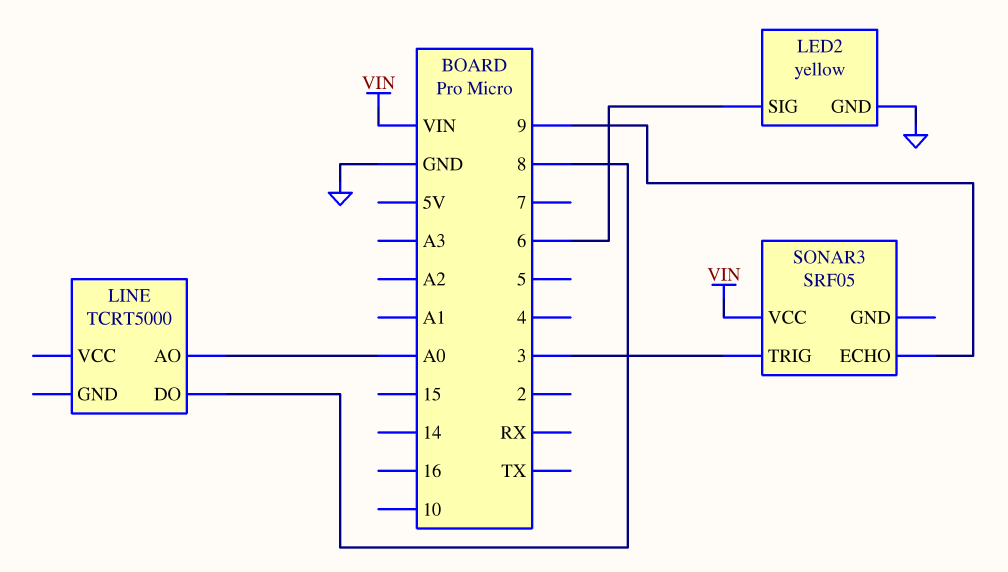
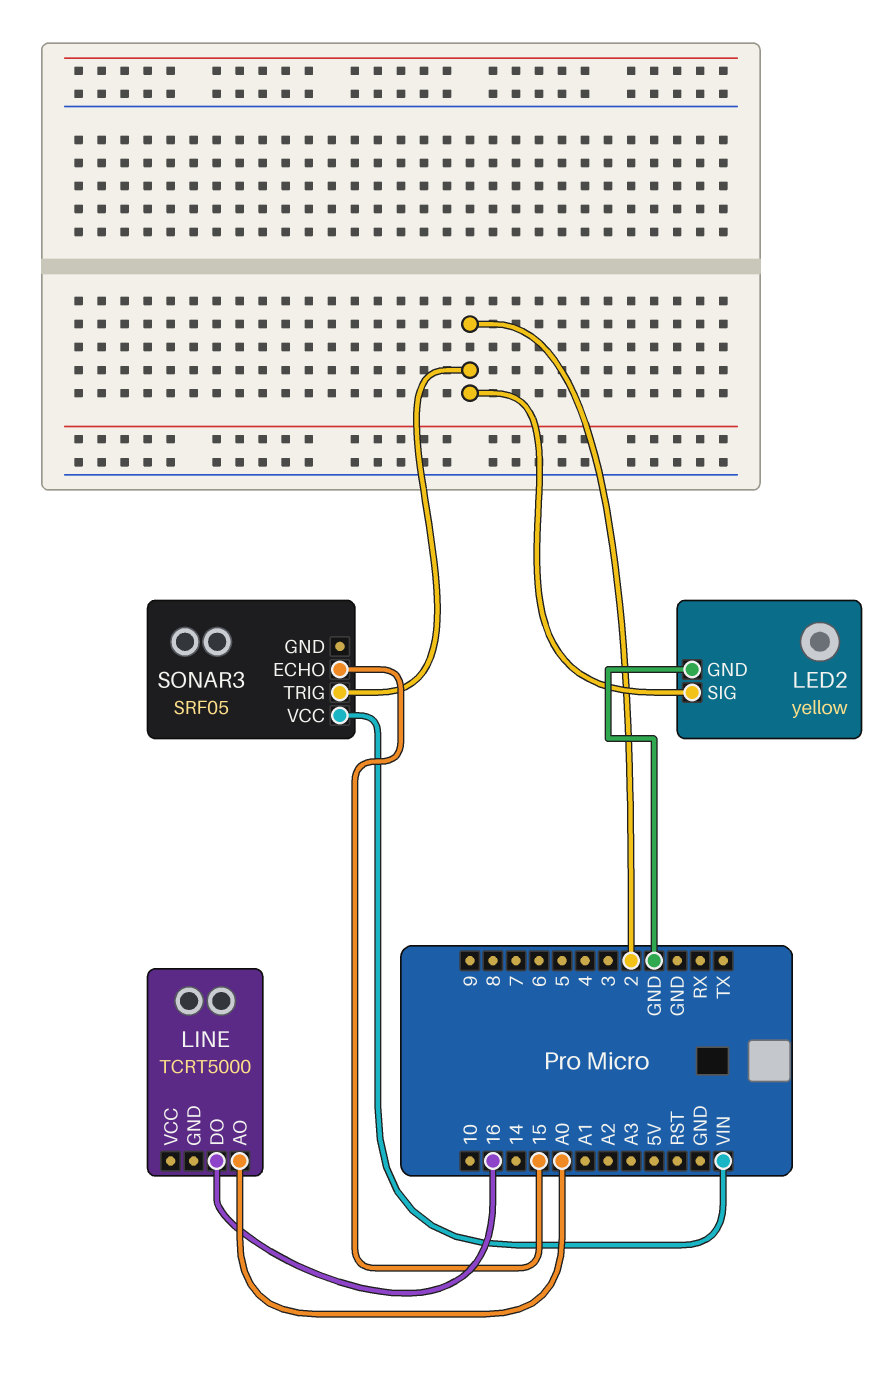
LED2 pin SIG: 6 -> 2
LINE pin DO: 8 -> 16
SONAR3 pin ECHO: 9 -> 15
SONAR3 pin TRIG: 3 -> 2

